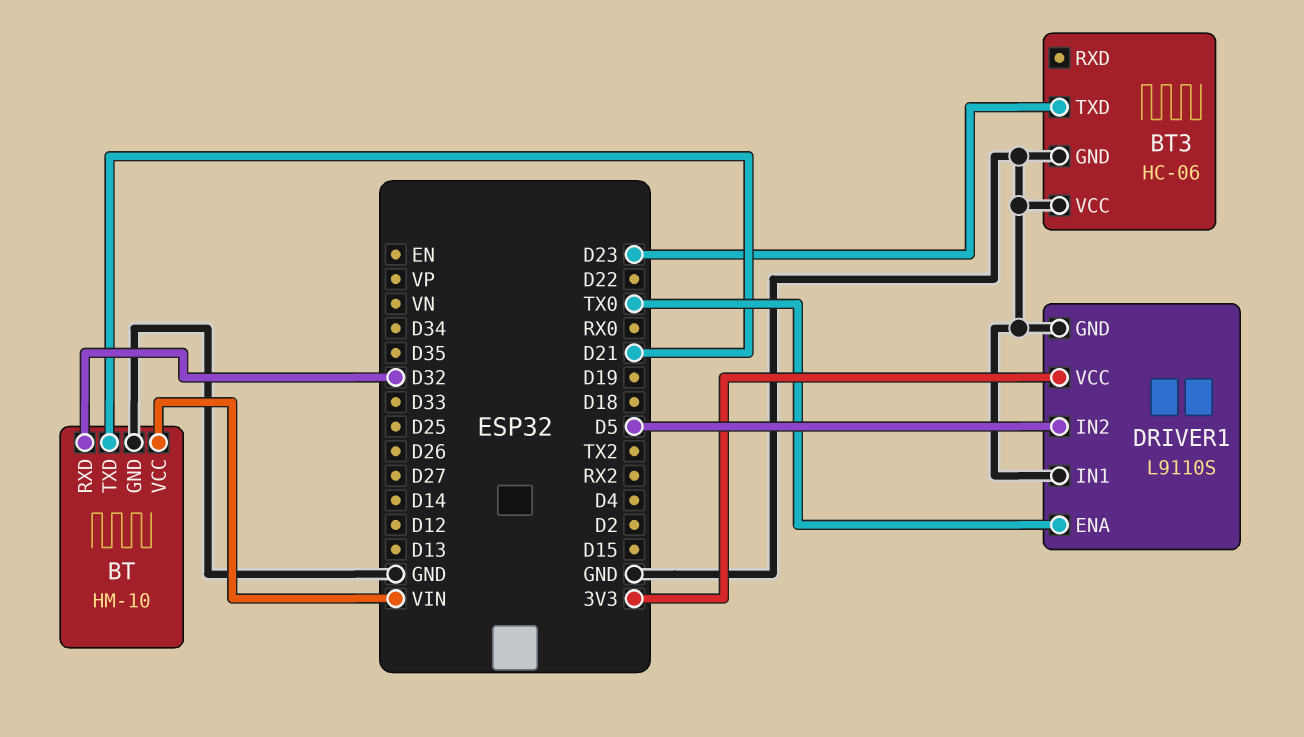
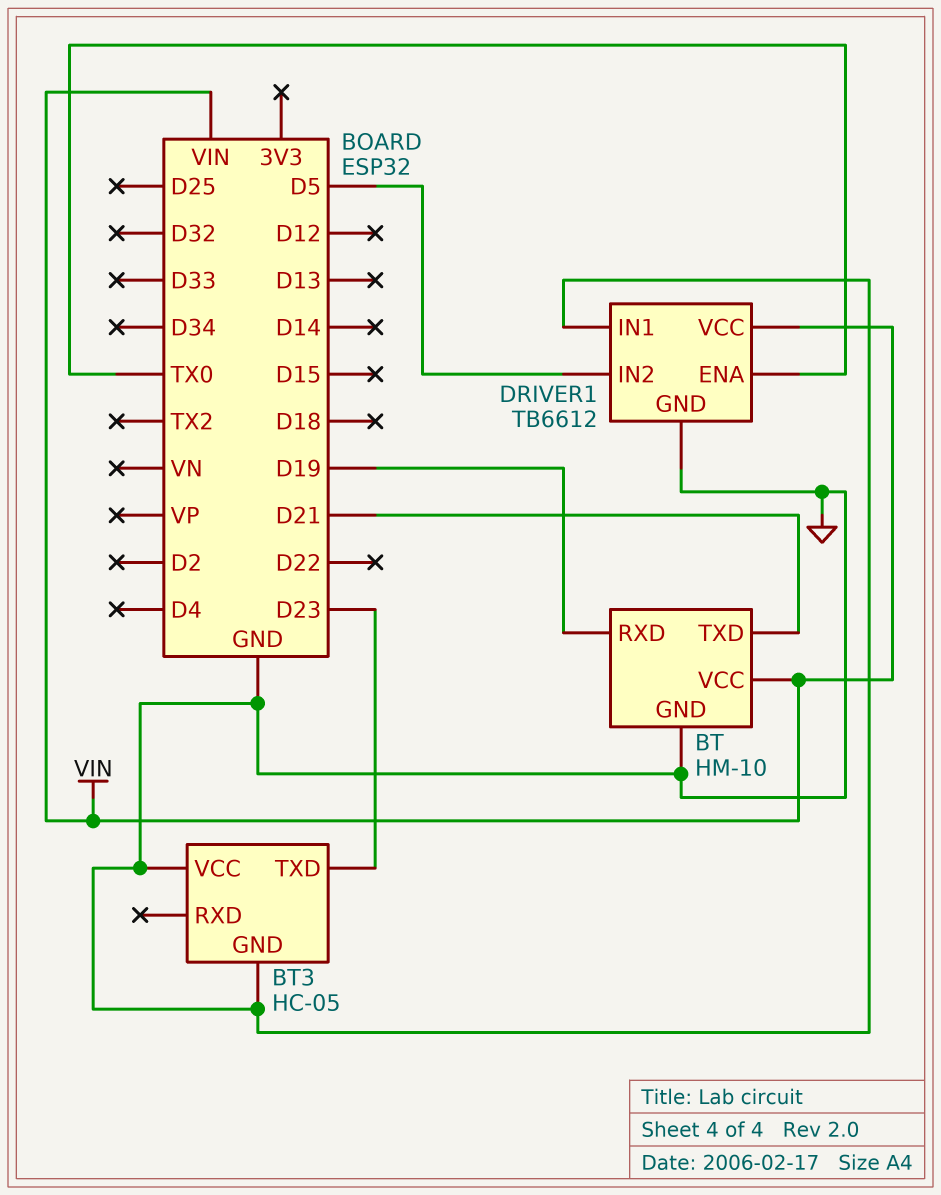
BT pin RXD: D32 -> D19
BT3: HC-06 -> HC-05
DRIVER1: L9110S -> TB6612
DRIVER1 pin VCC: 3V3 -> VIN

